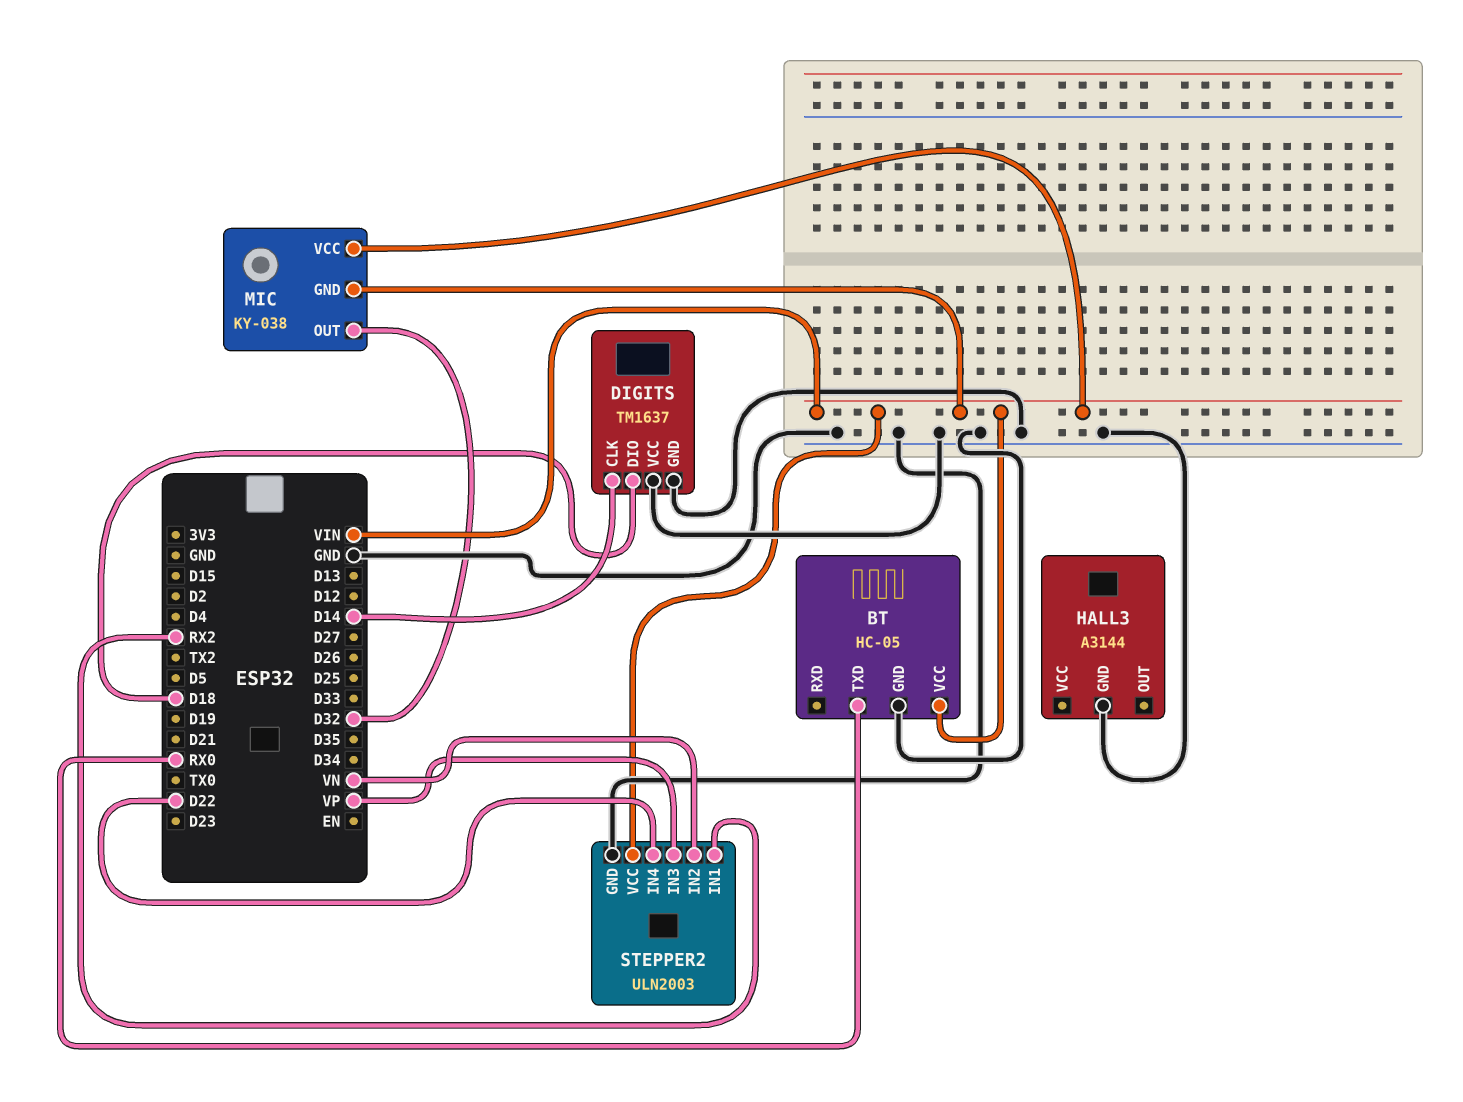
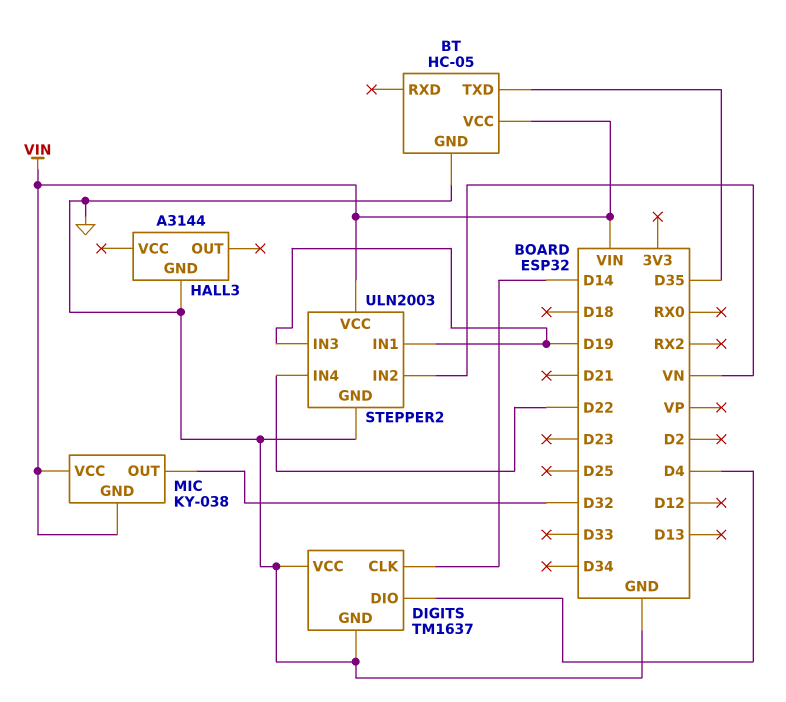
BT pin TXD: RX0 -> D35
DIGITS pin DIO: D18 -> D4
STEPPER2 pin IN1: RX2 -> D19
STEPPER2 pin IN3: VP -> D19

